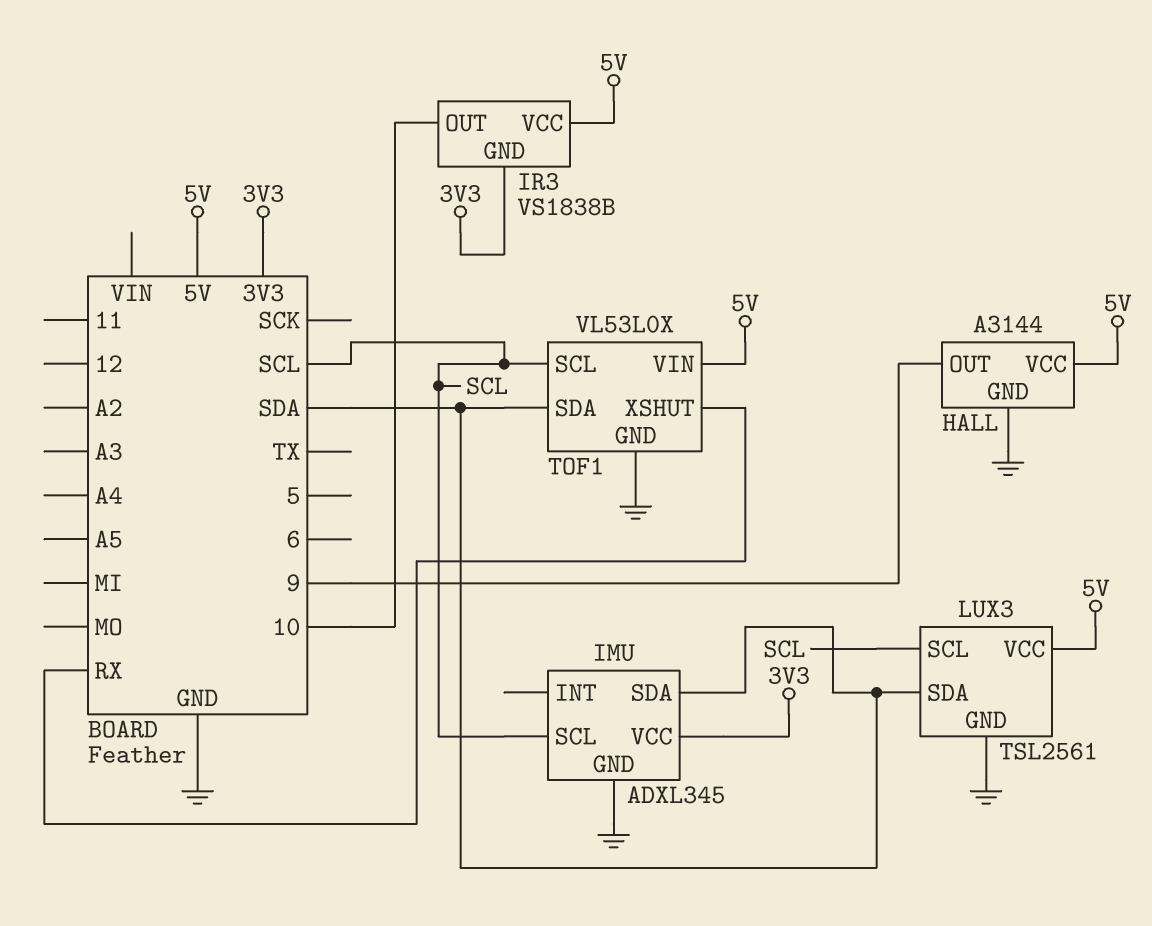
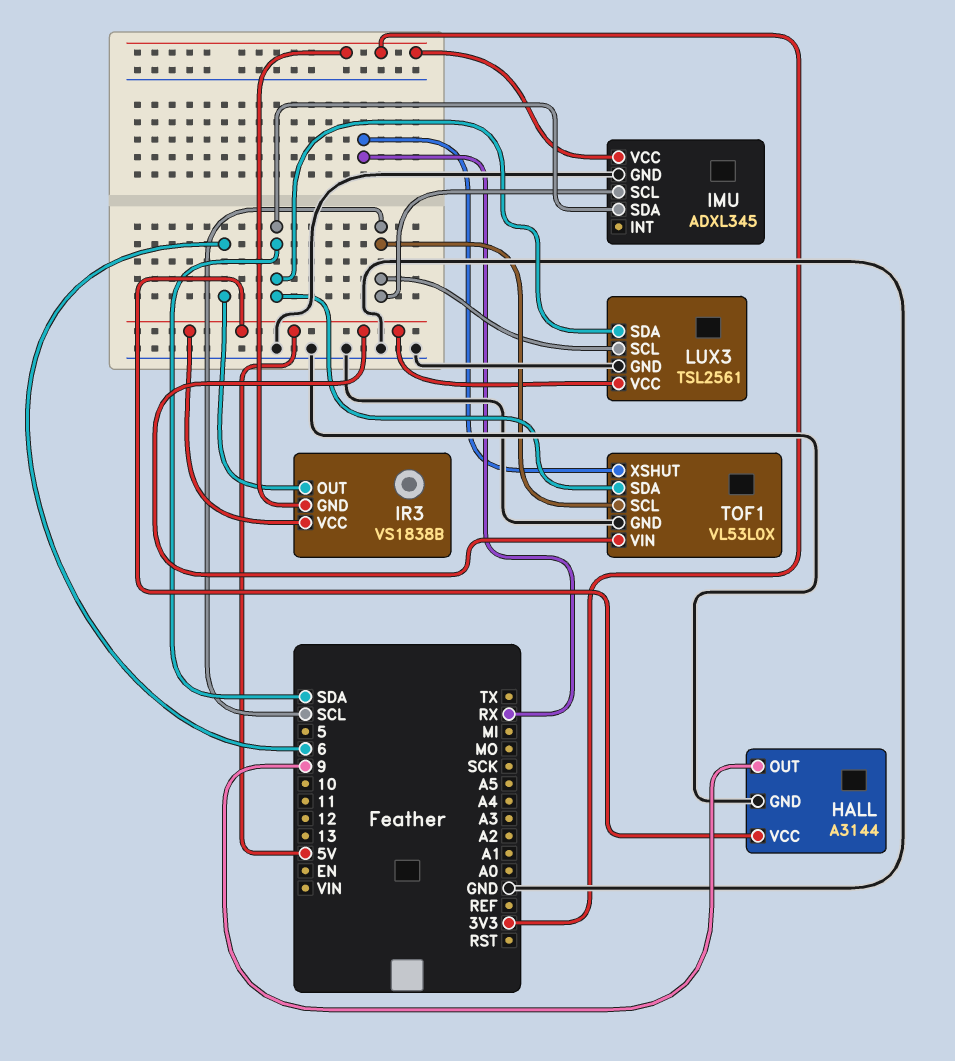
IR3 pin OUT: 10 -> 6

